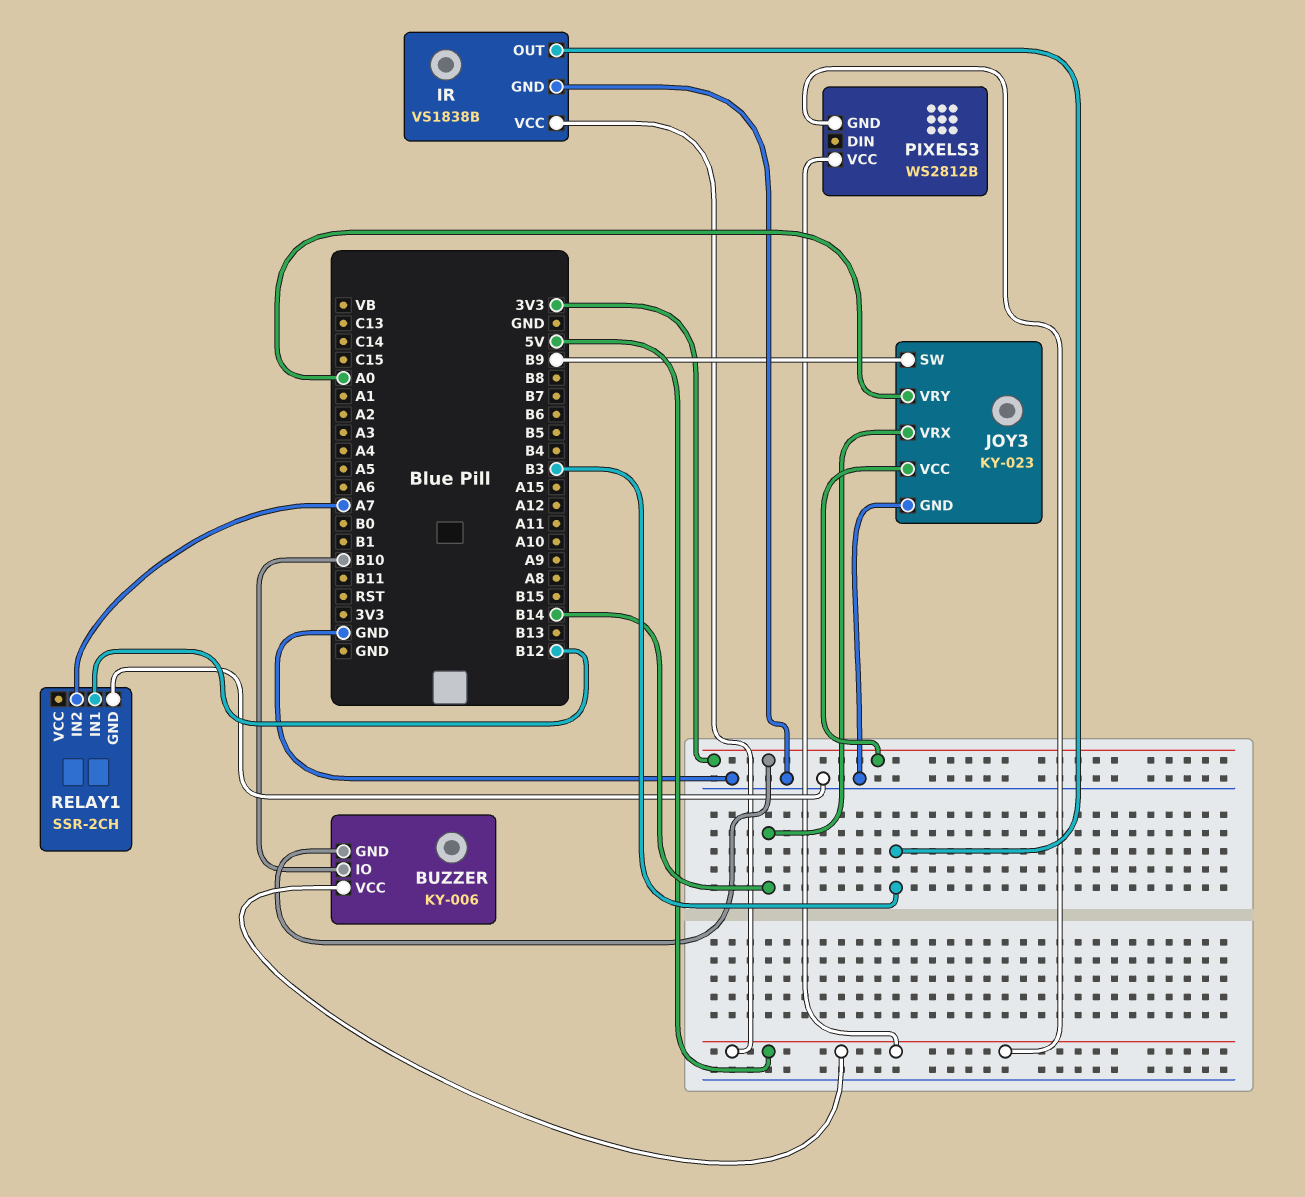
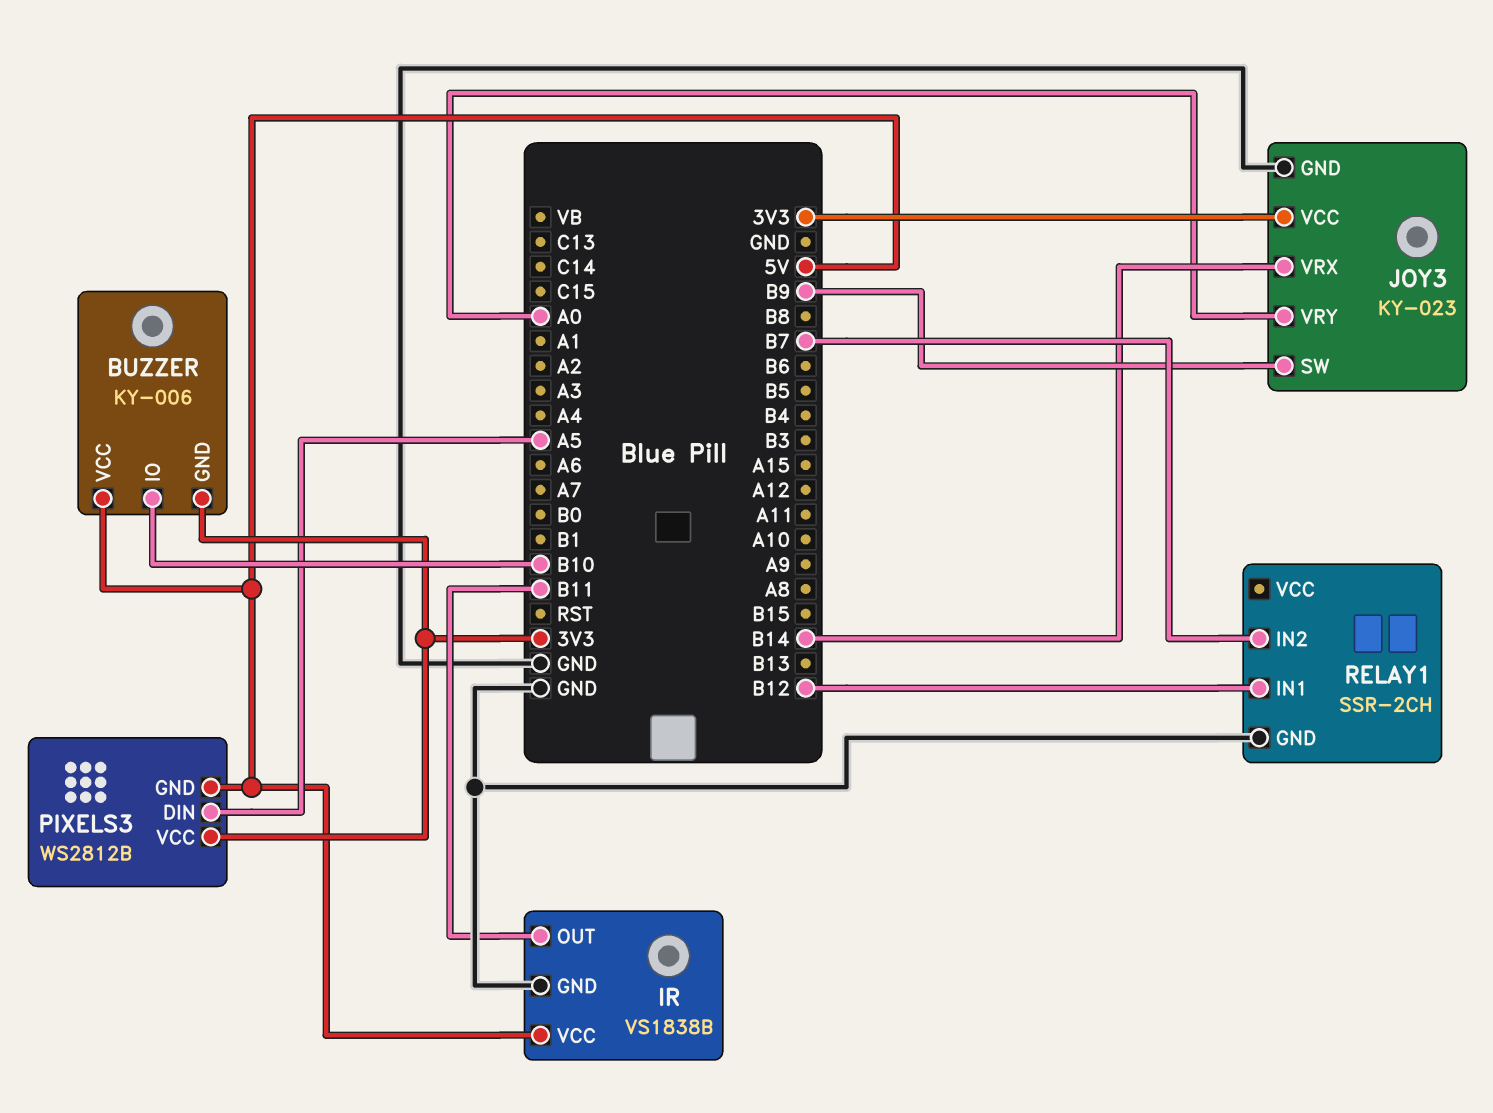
IR pin OUT: B3 -> B11
PIXELS3 pin DIN: none -> A5
PIXELS3 pin VCC: 5V -> 3V3
RELAY1 pin IN2: A7 -> B7

